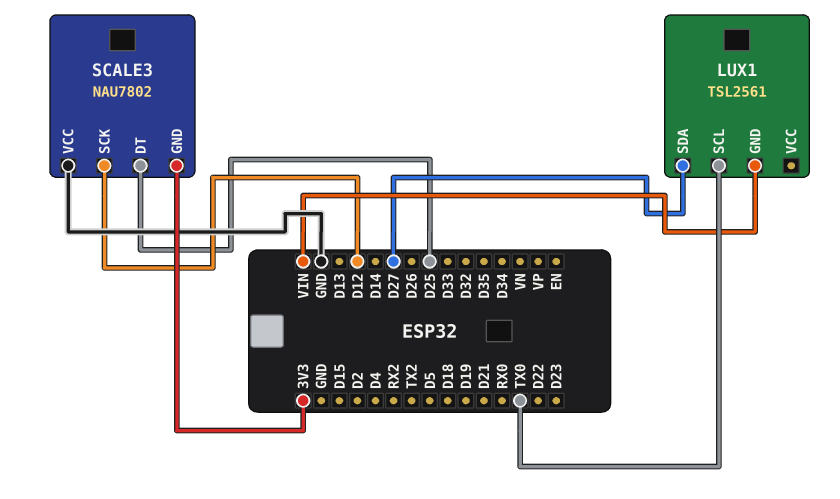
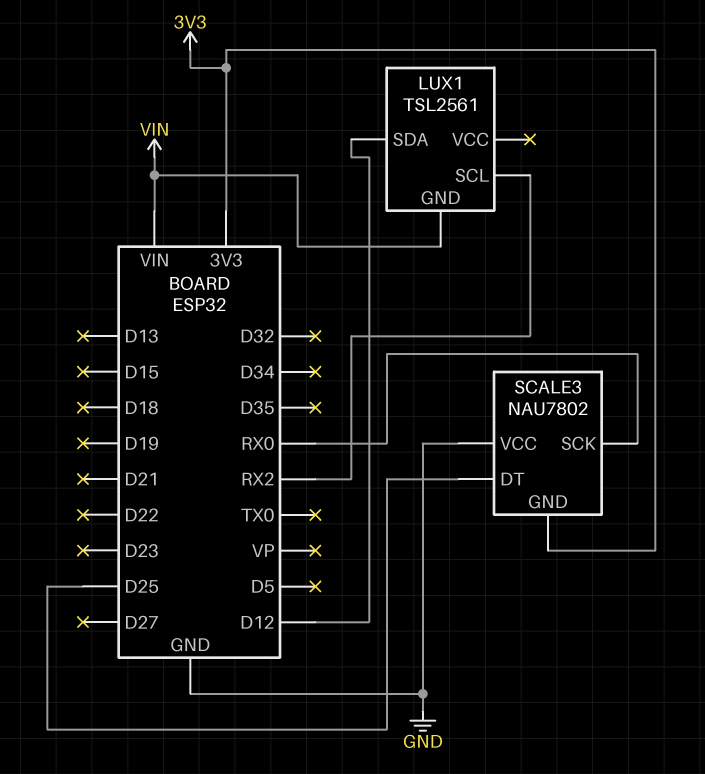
LUX1 pin SCL: TX0 -> RX2
LUX1 pin SDA: D27 -> D12
SCALE3 pin SCK: D12 -> RX0

